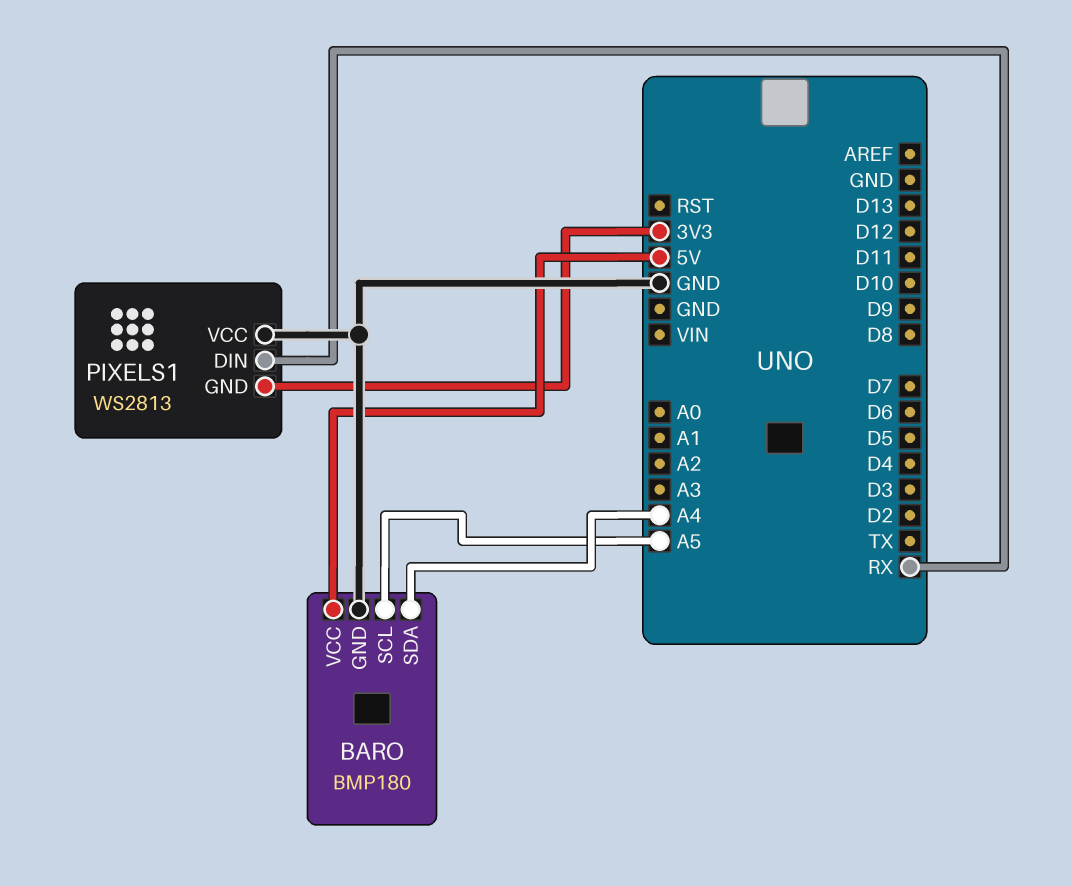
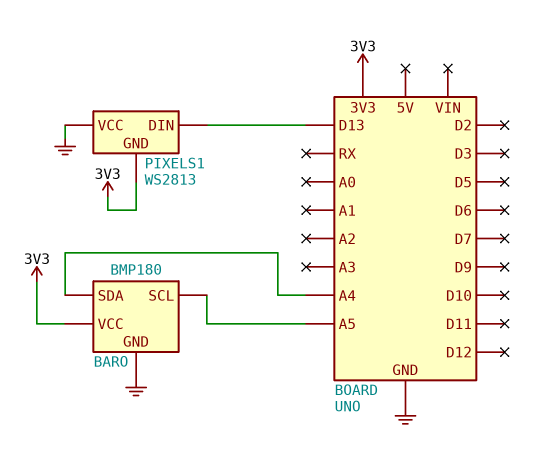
BARO pin VCC: 5V -> 3V3
PIXELS1 pin DIN: RX -> D13

